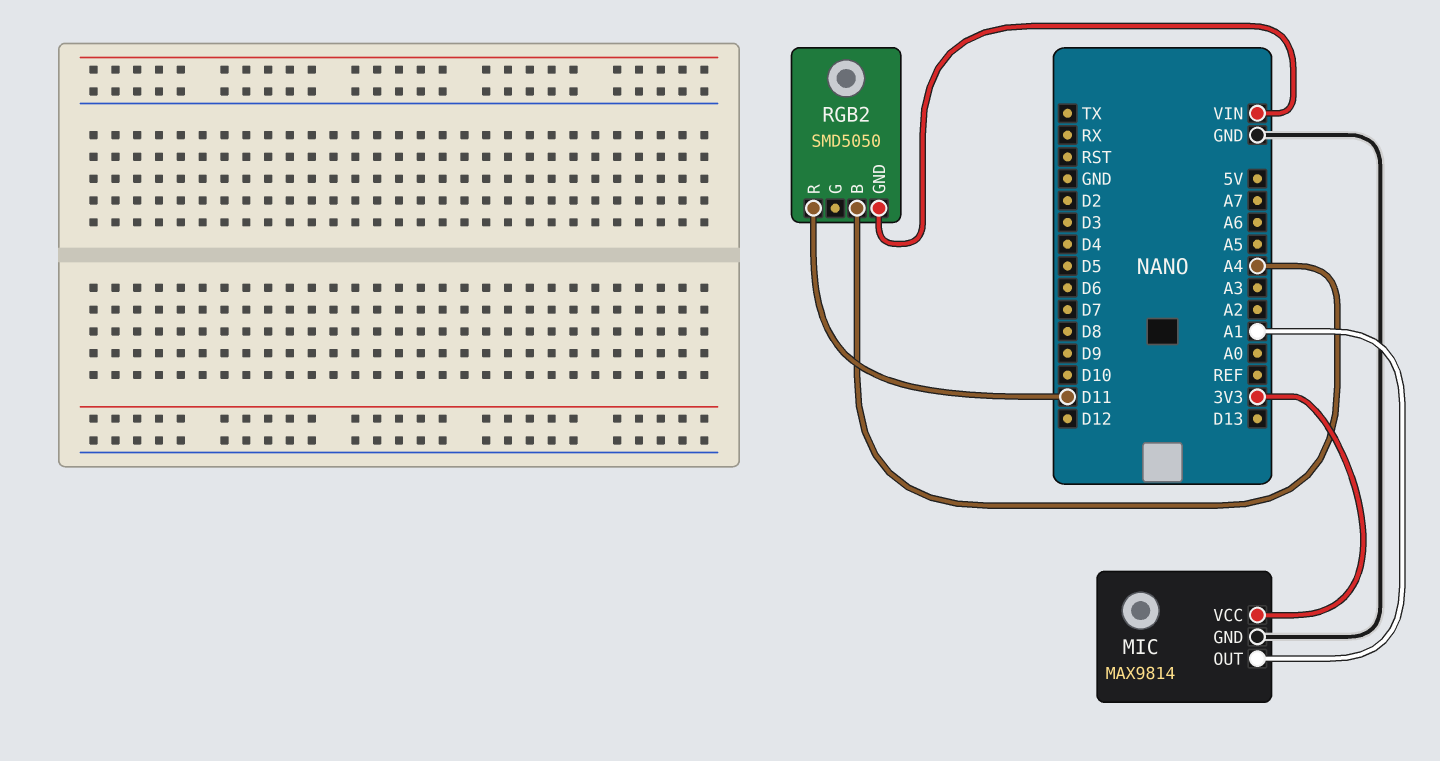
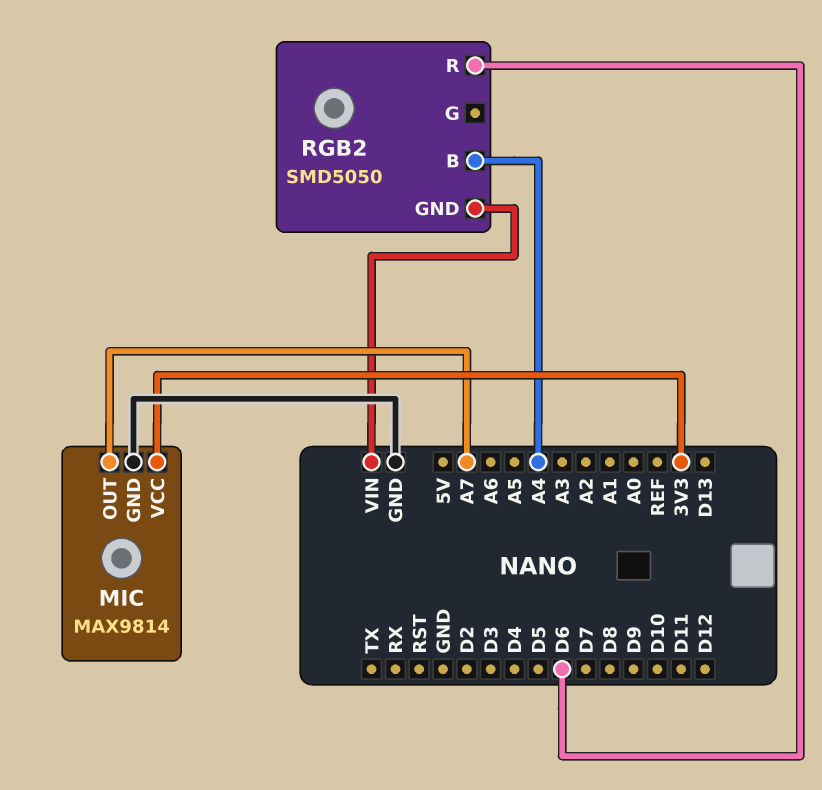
MIC pin OUT: A1 -> A7
RGB2 pin R: D11 -> D6

